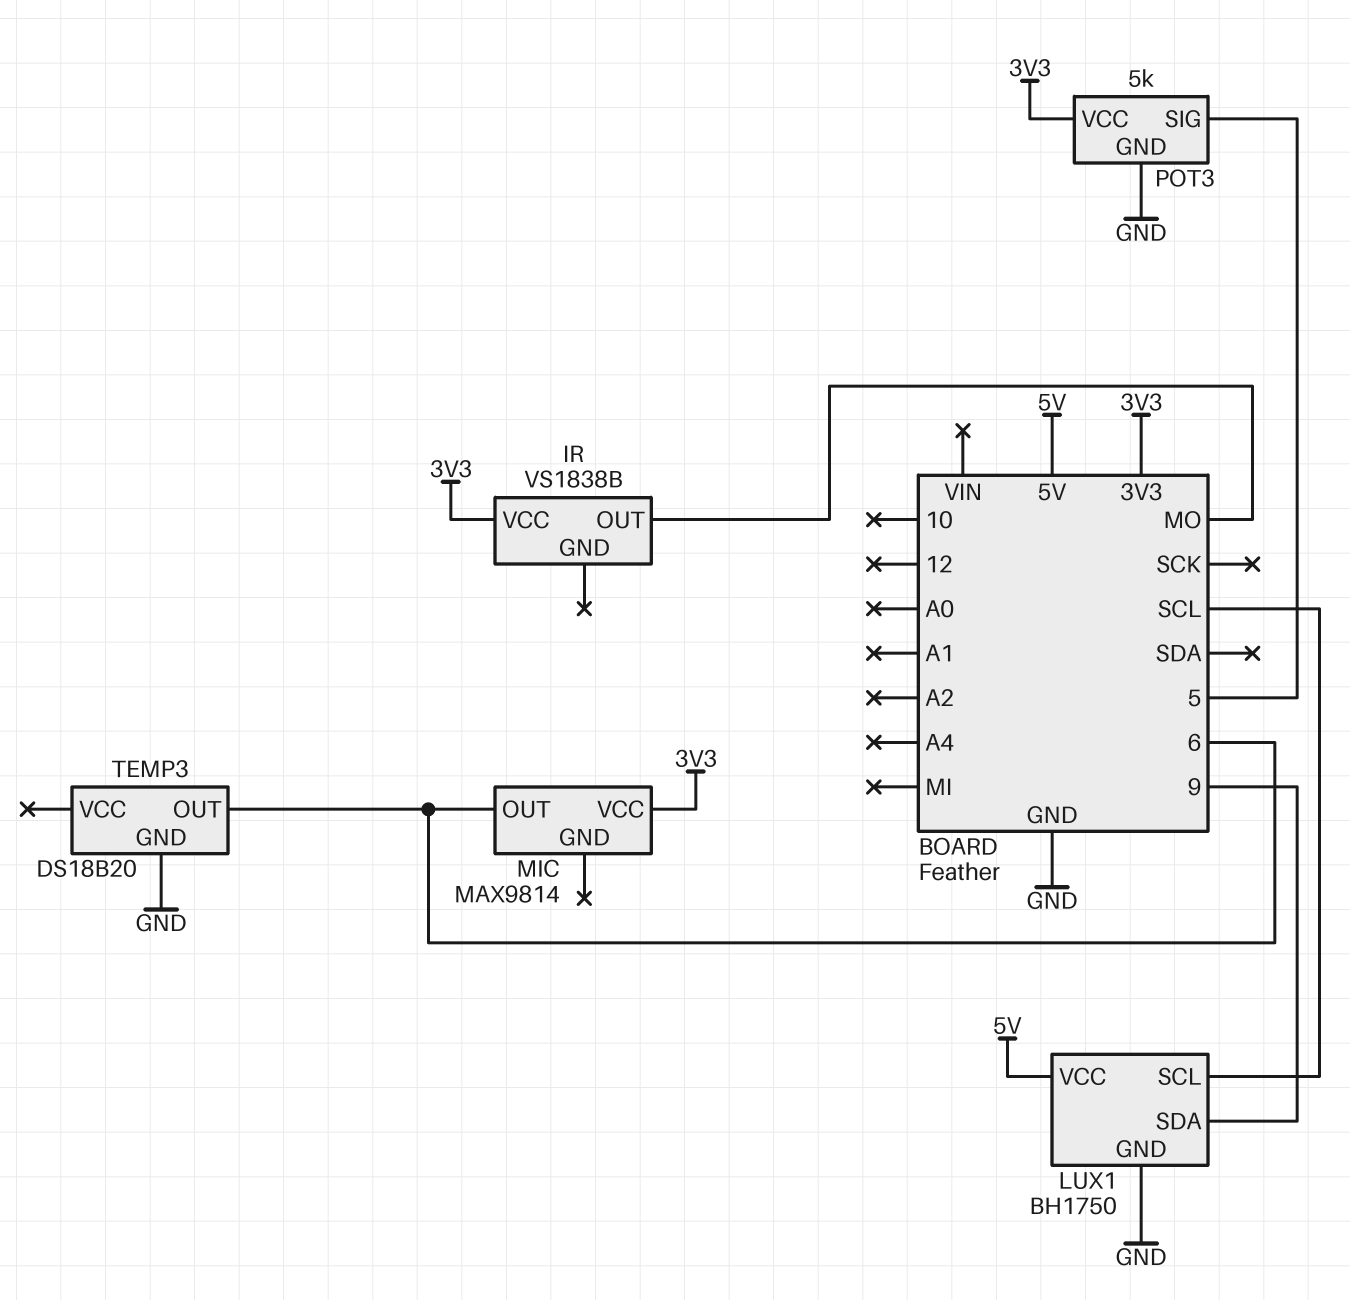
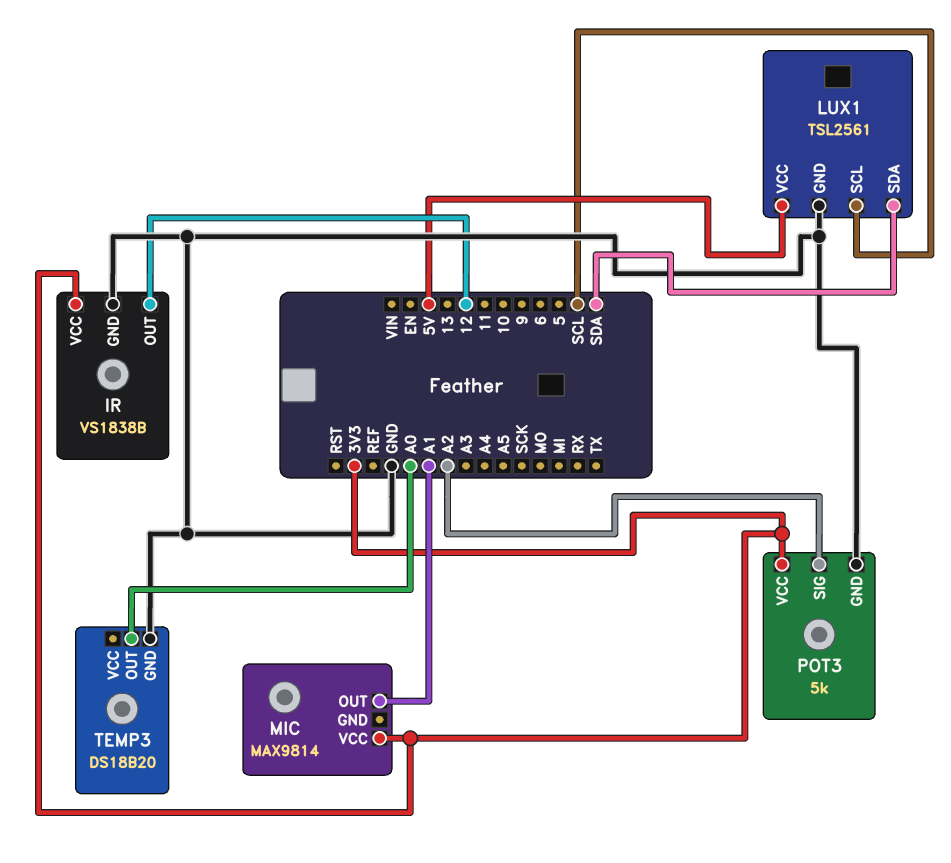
IR pin GND: none -> GND
IR pin OUT: MO -> 12
LUX1: BH1750 -> TSL2561
LUX1 pin SDA: 9 -> SDA
MIC pin OUT: 6 -> A1
POT3 pin SIG: 5 -> A2
TEMP3 pin OUT: 6 -> A0

